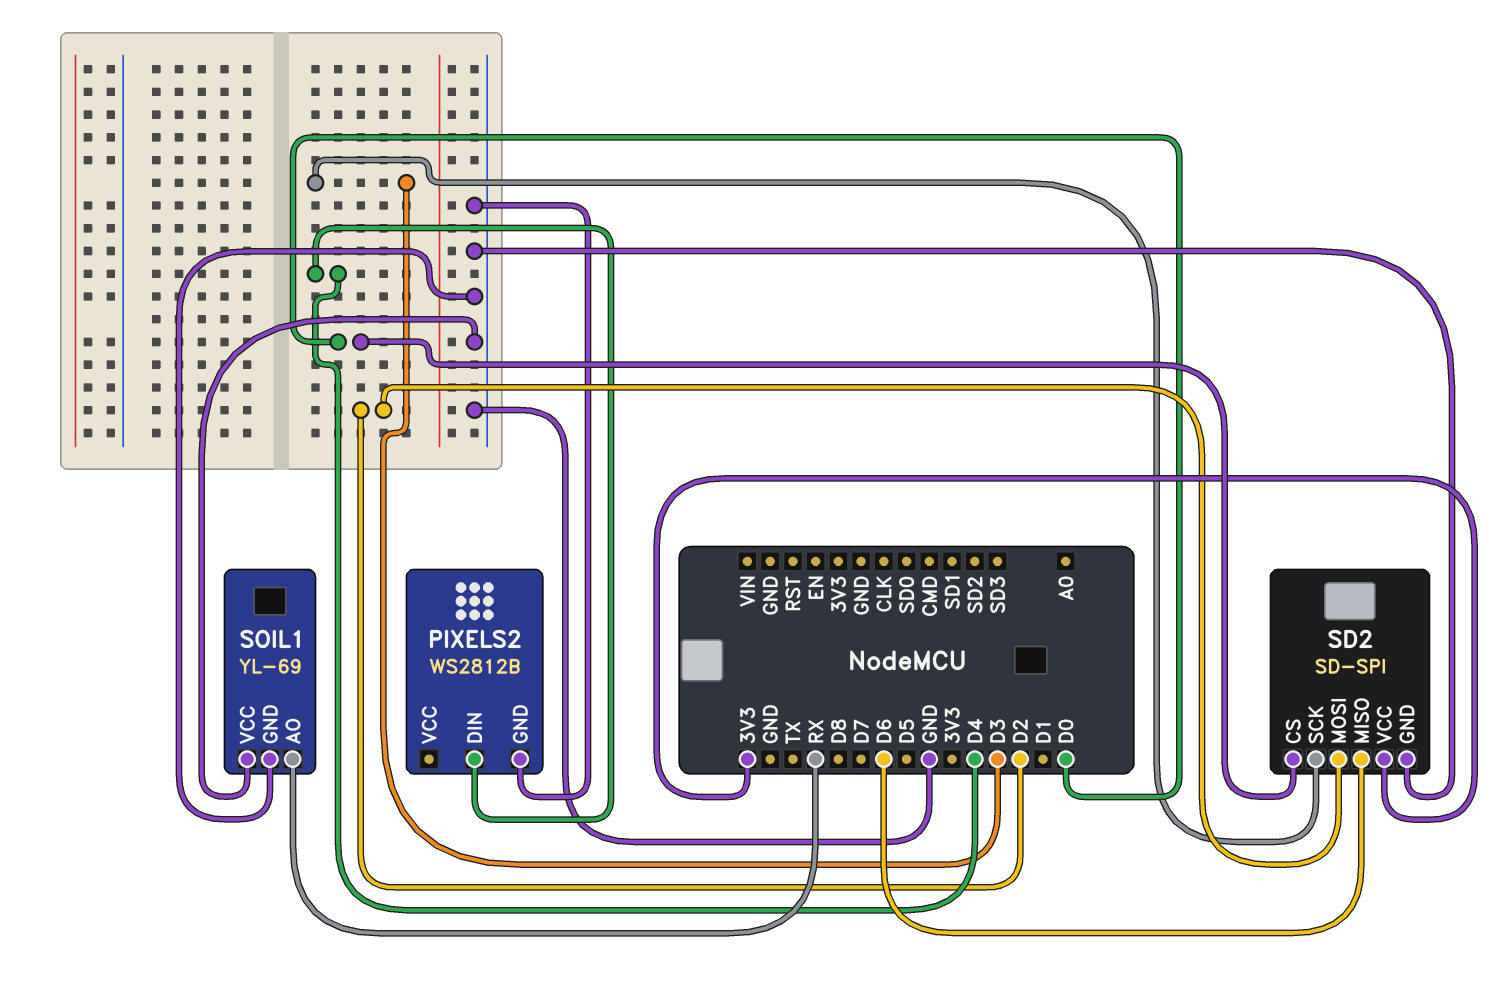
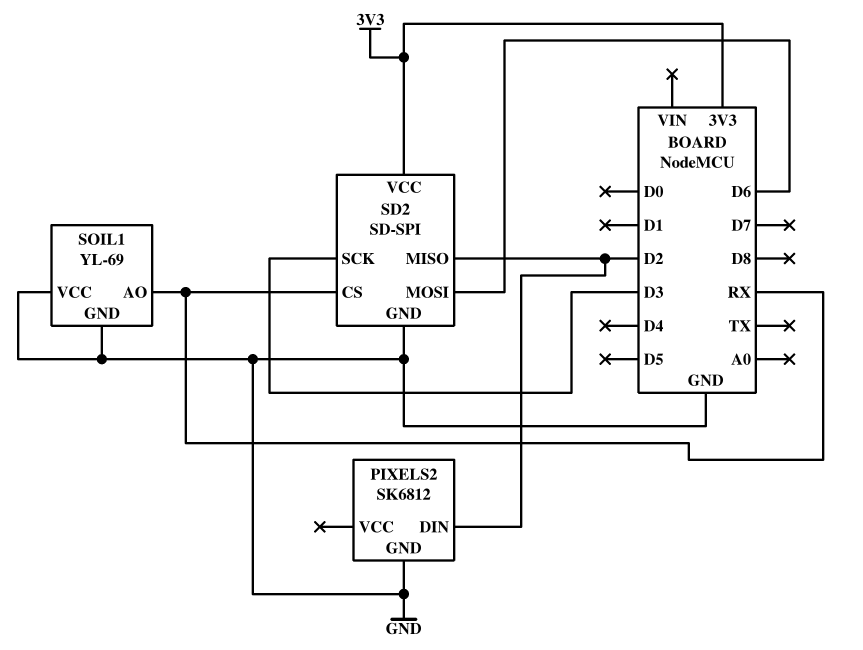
PIXELS2: WS2812B -> SK6812
PIXELS2 pin DIN: D4 -> D2
SD2 pin CS: D0 -> RX
SD2 pin MISO: D6 -> D2
SD2 pin MOSI: D2 -> D6

